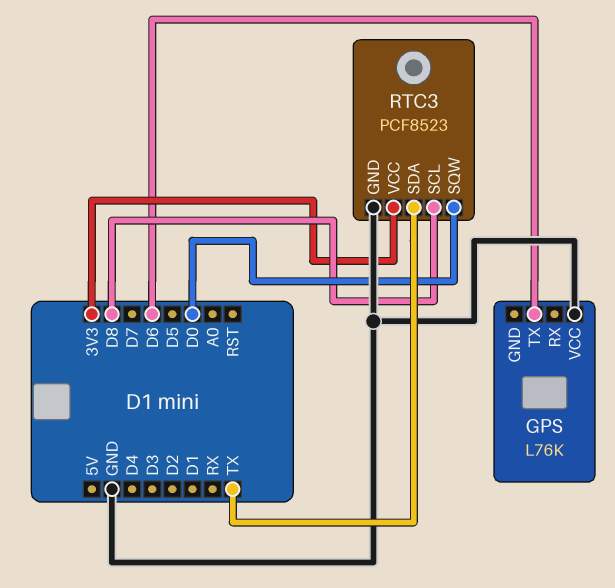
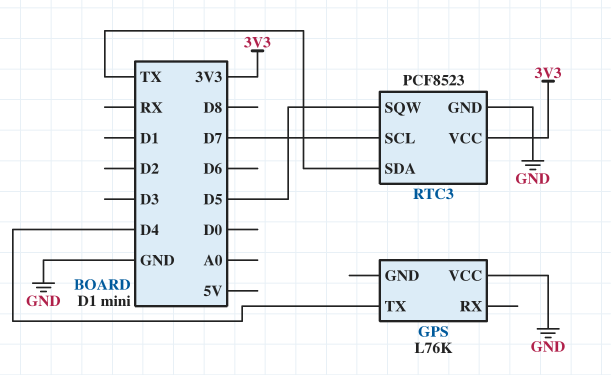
GPS pin TX: D6 -> D4
RTC3 pin SCL: D8 -> D7
RTC3 pin SQW: D0 -> D5

